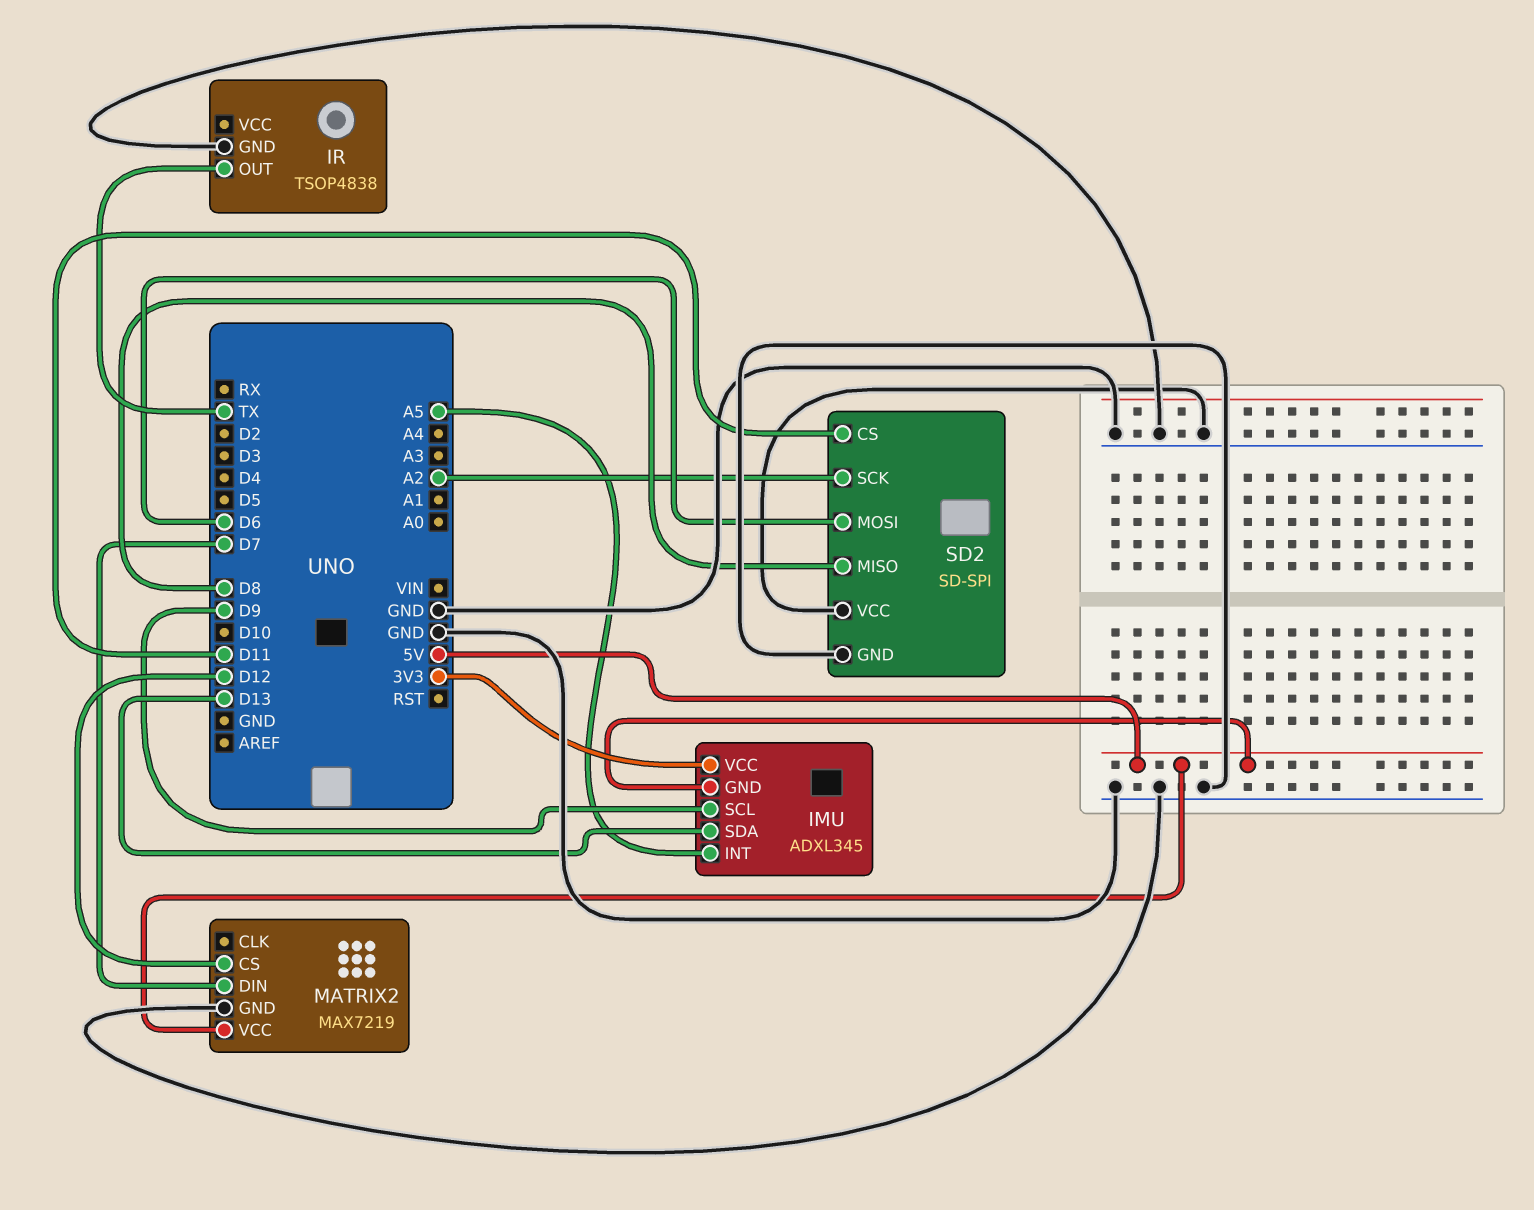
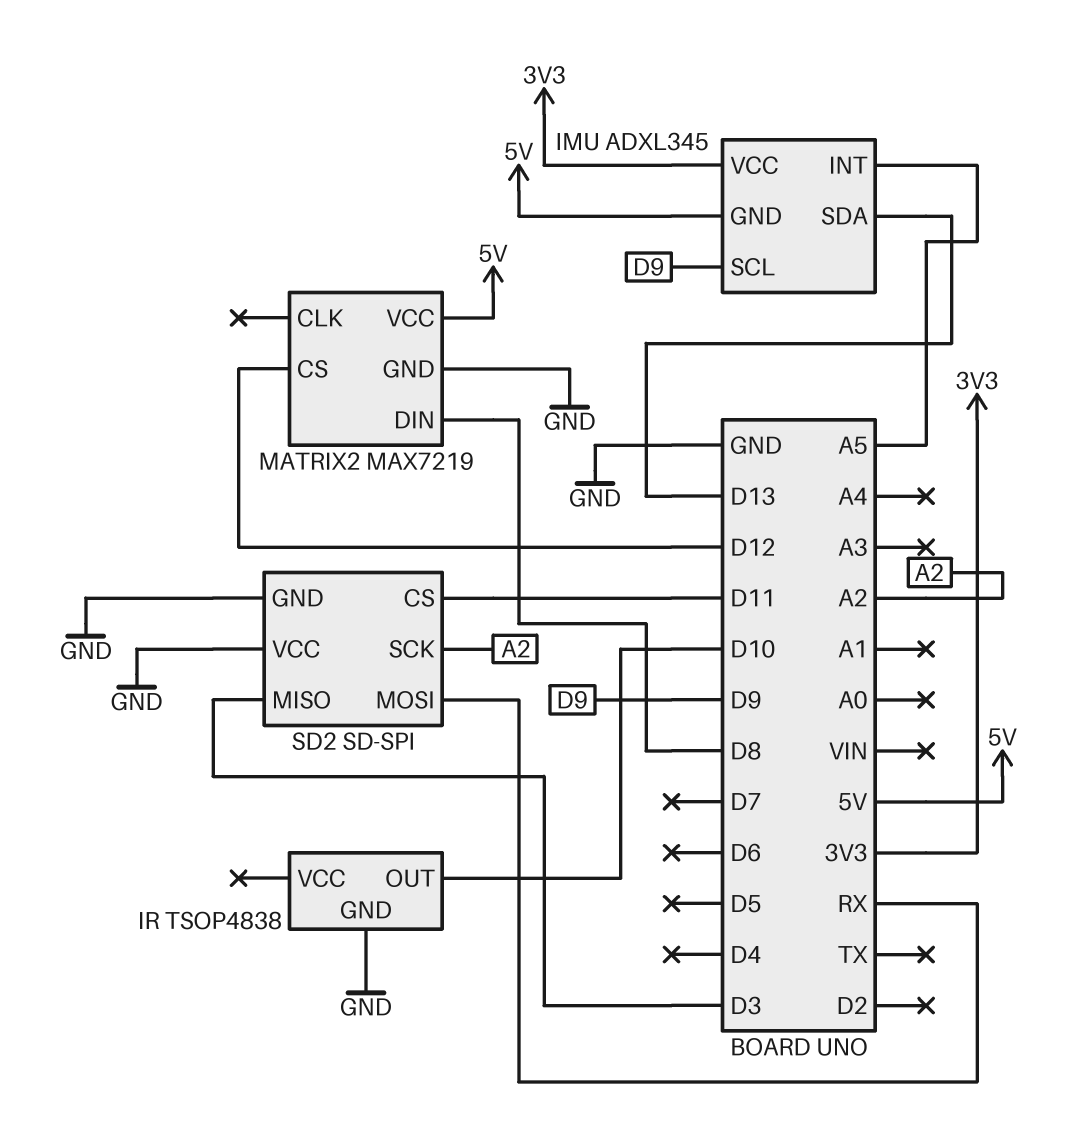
IR pin OUT: TX -> D10
MATRIX2 pin DIN: D7 -> D8
SD2 pin MISO: D8 -> D3
SD2 pin MOSI: D6 -> RX

